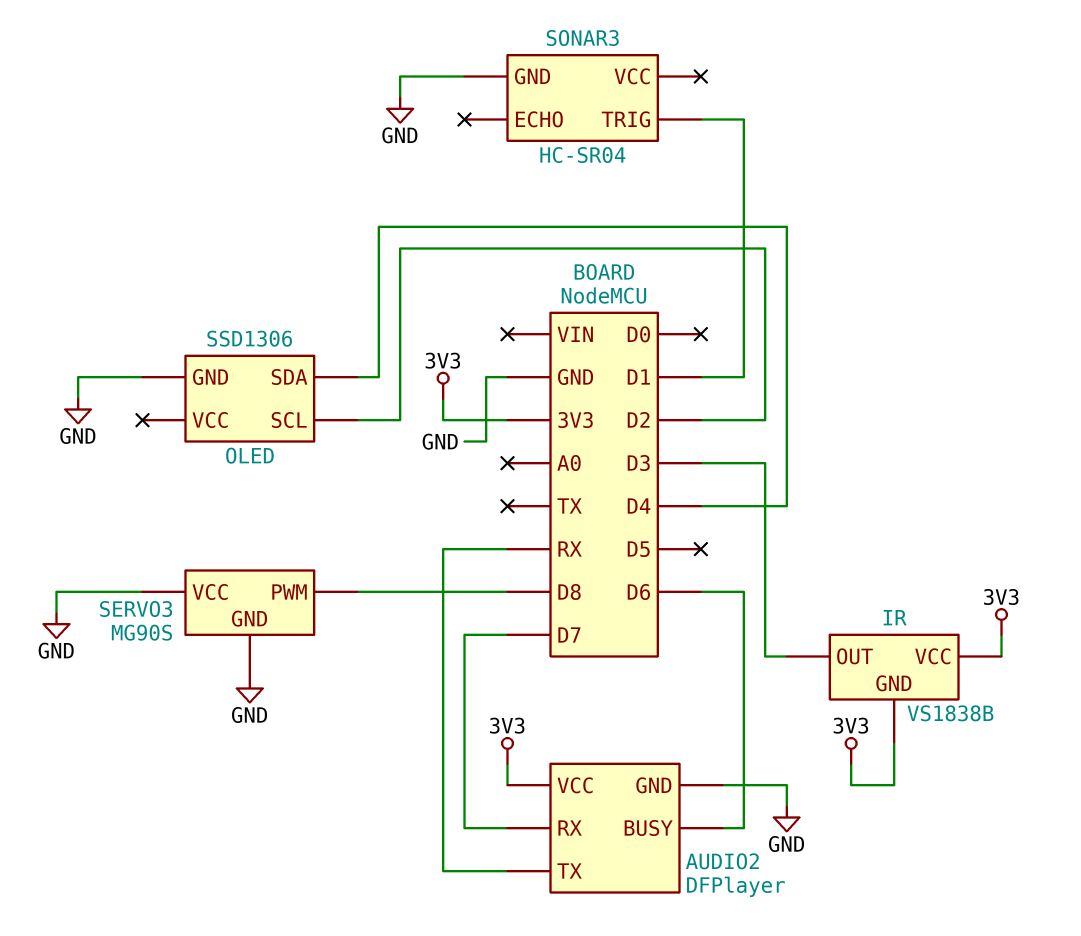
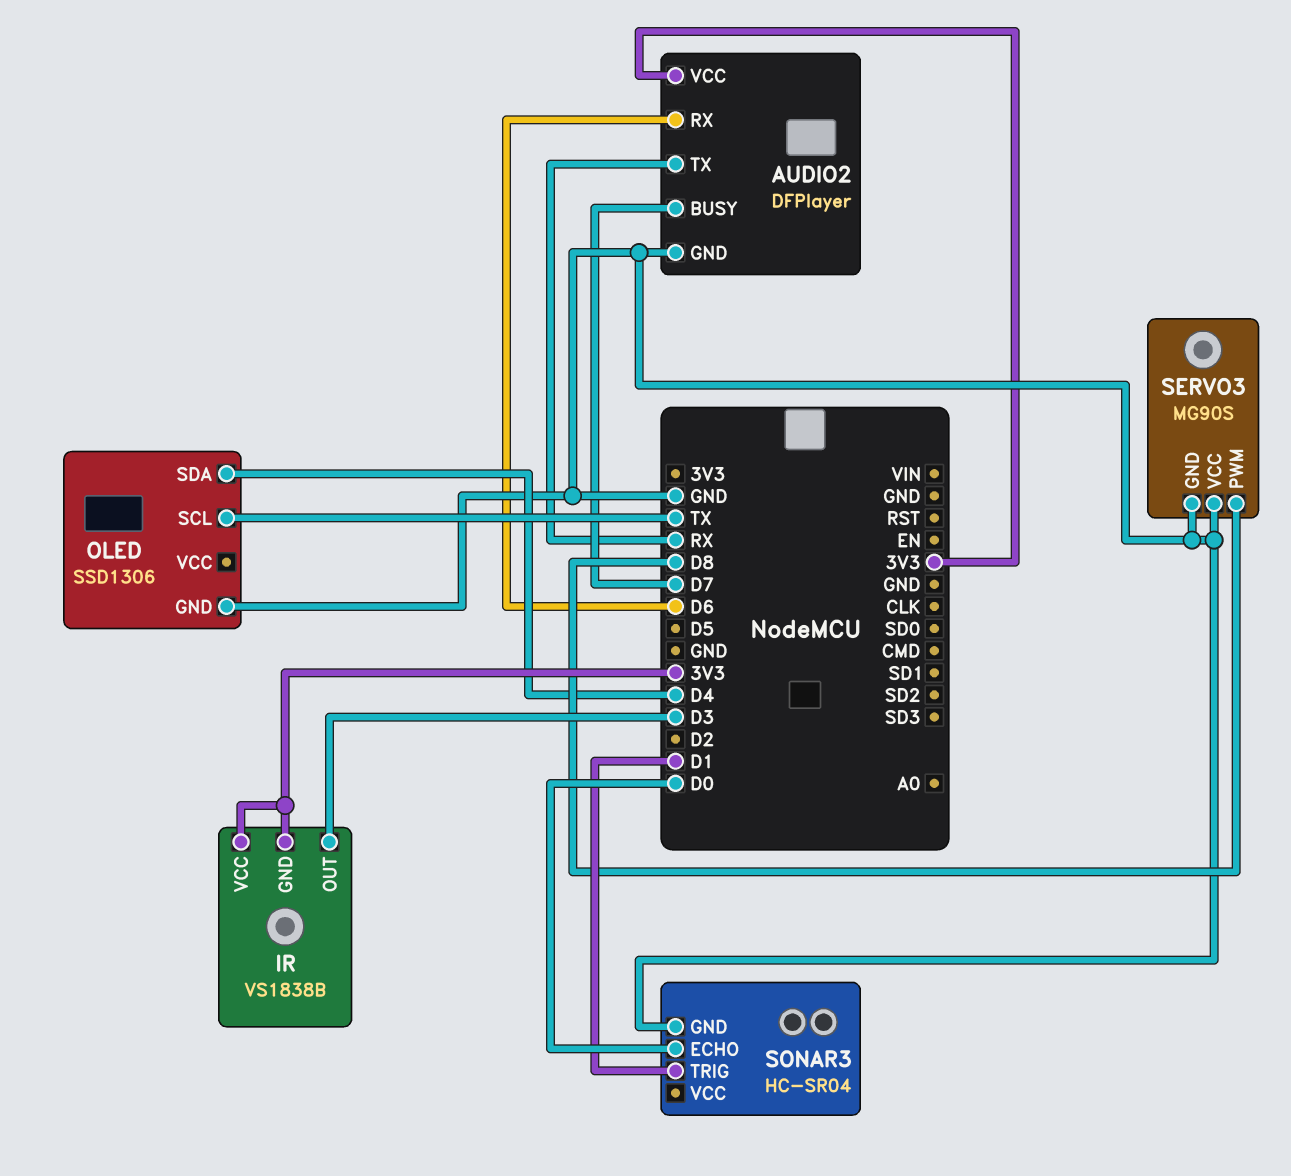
AUDIO2 pin BUSY: D6 -> D7
AUDIO2 pin RX: D7 -> D6
OLED pin SCL: D2 -> TX
SONAR3 pin ECHO: none -> D0

